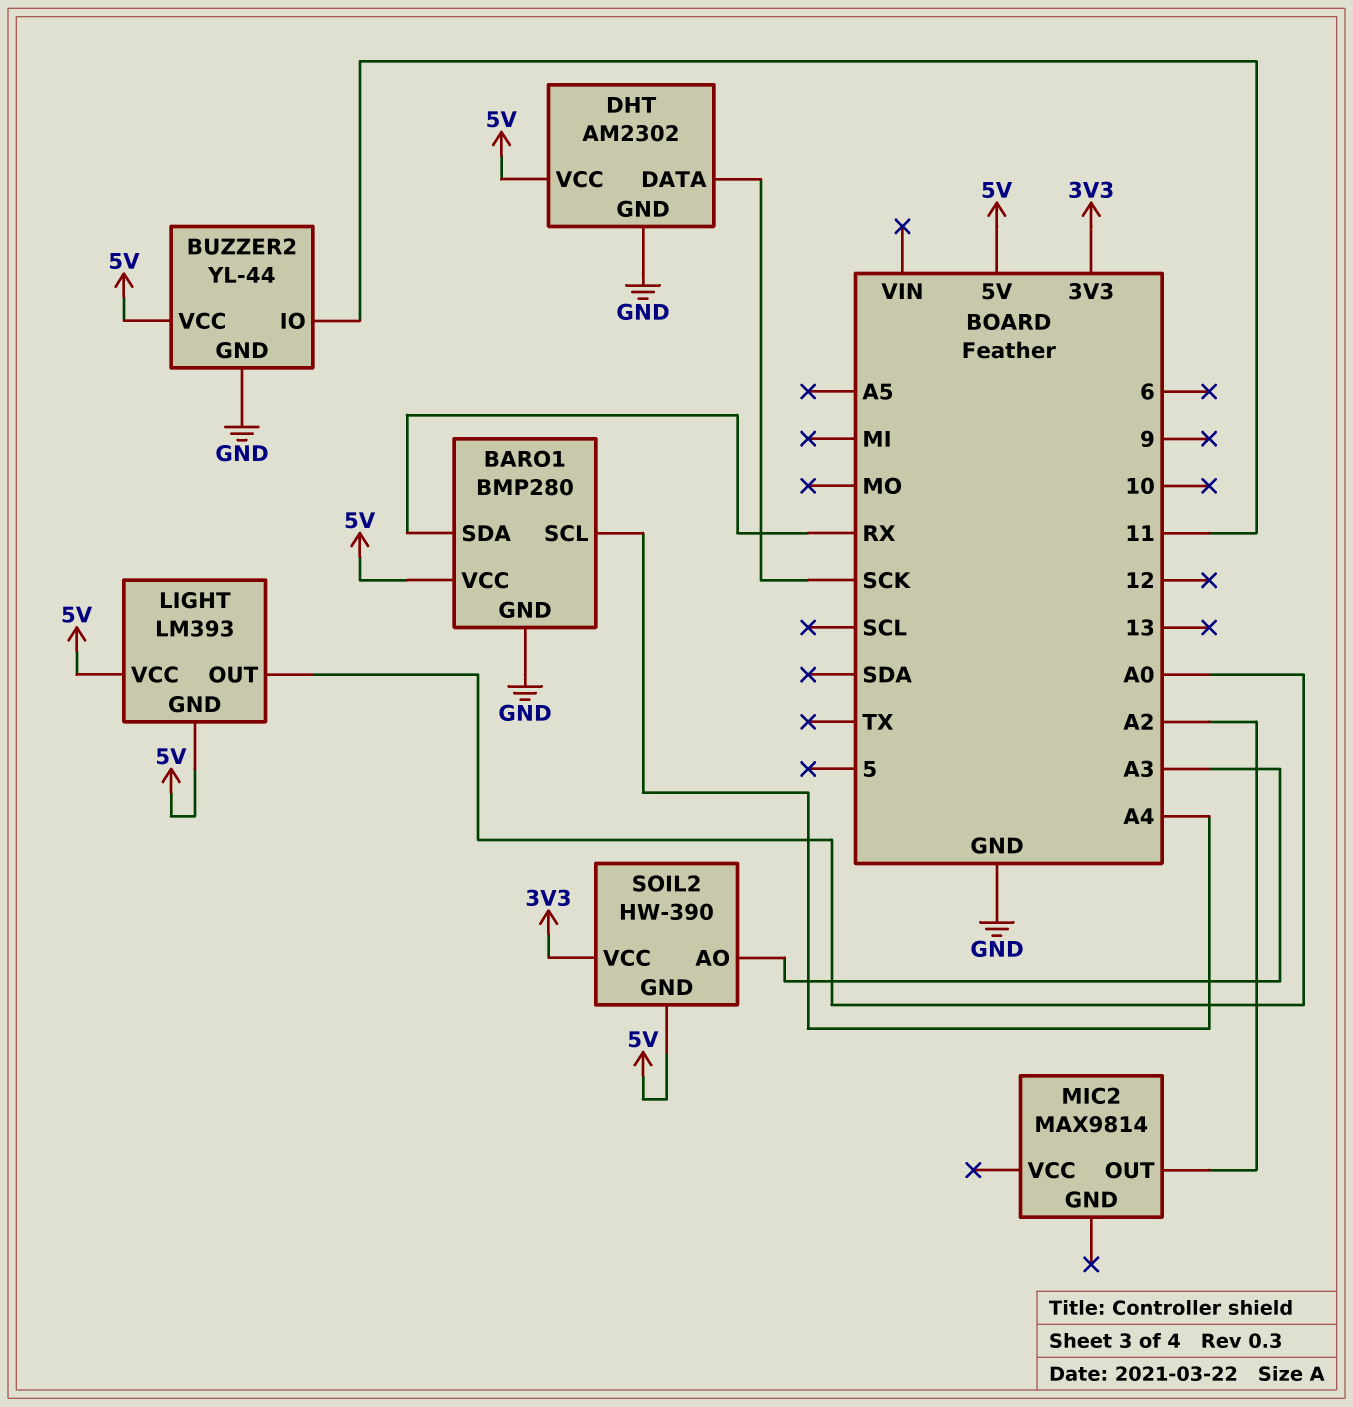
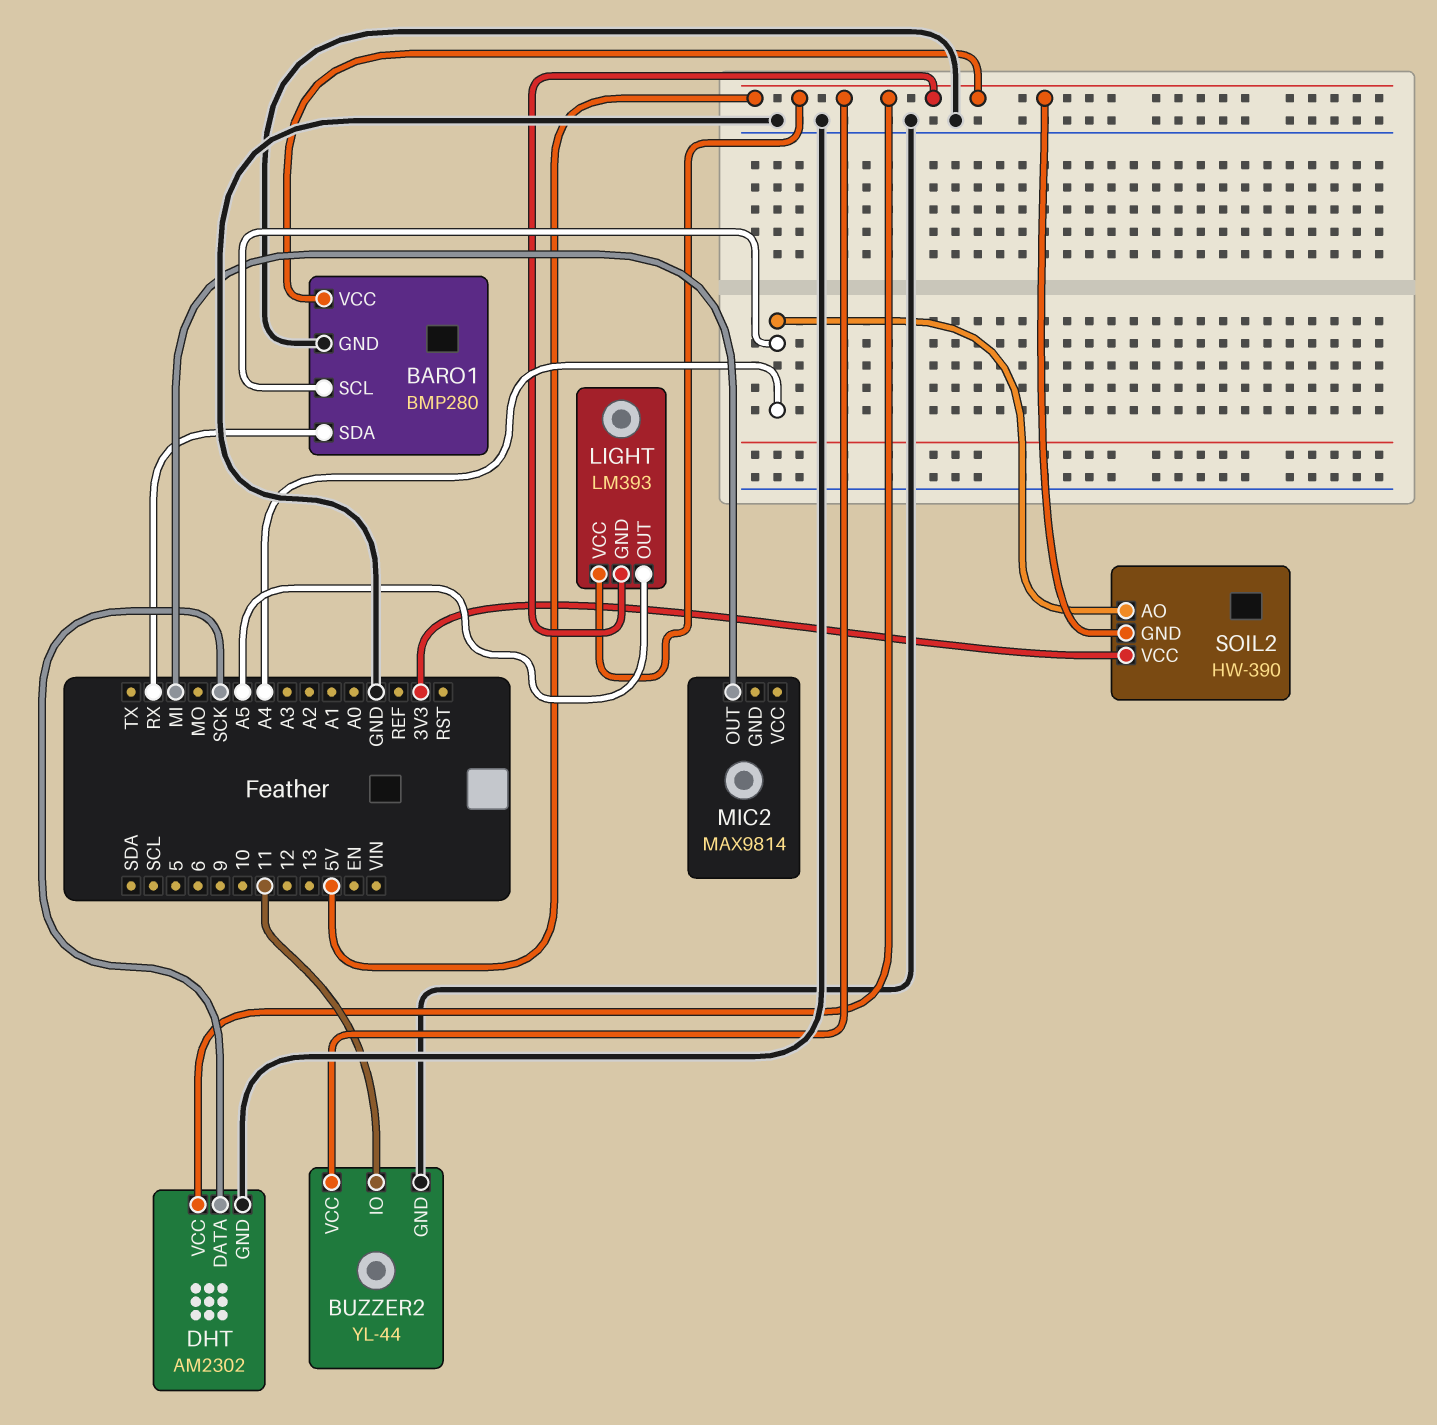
LIGHT pin OUT: A0 -> A5
MIC2 pin OUT: A2 -> MI
SOIL2 pin AO: A3 -> A4

